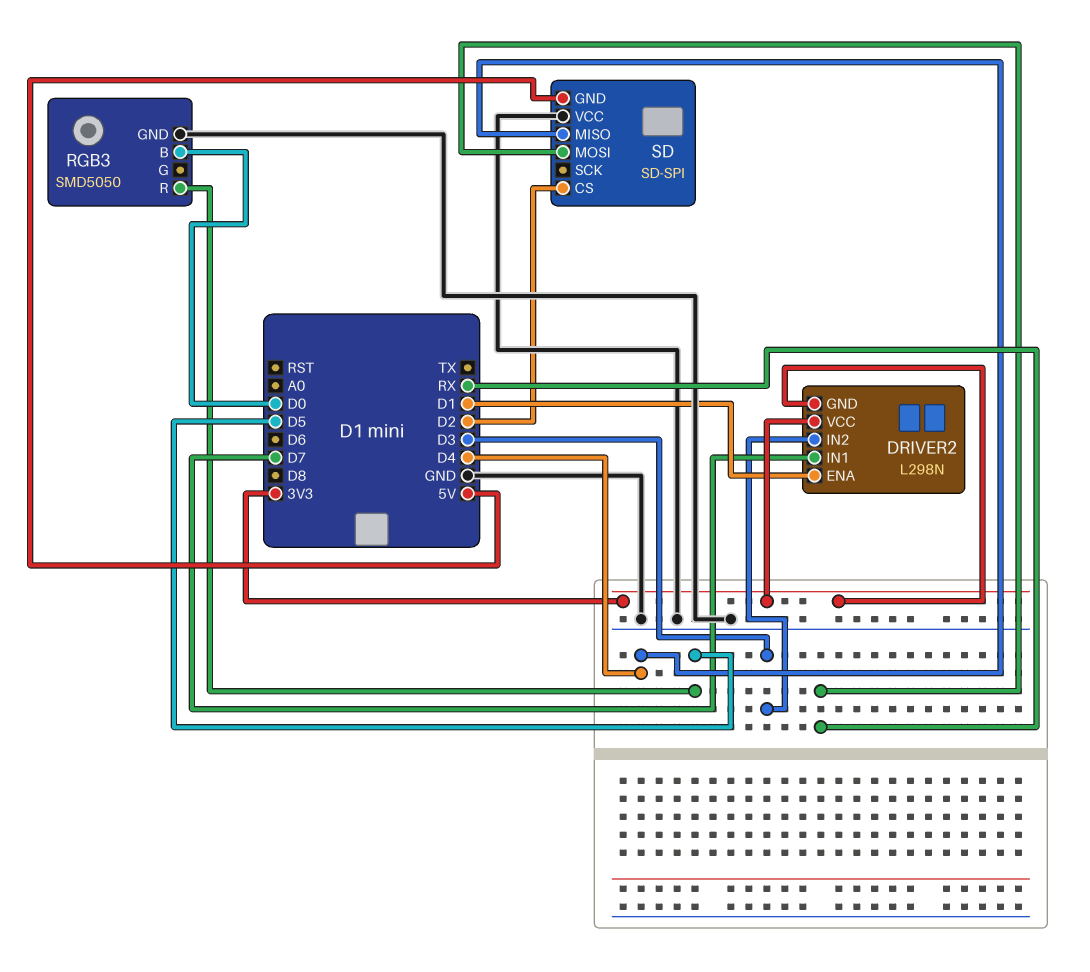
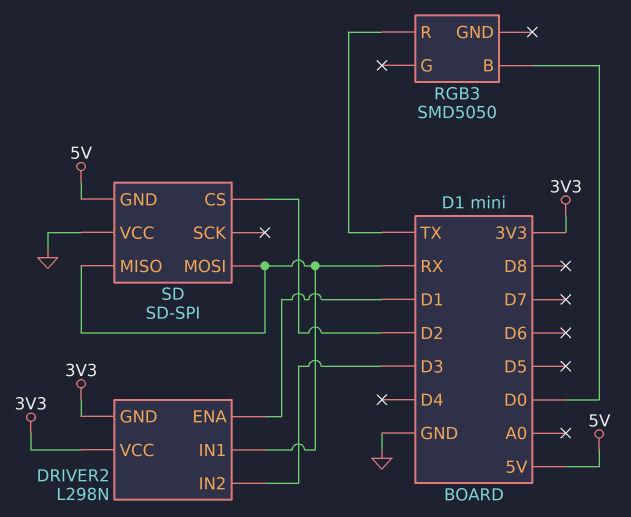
DRIVER2 pin IN1: D7 -> RX
RGB3 pin GND: GND -> none
RGB3 pin R: D5 -> TX
SD pin MISO: D4 -> RX

